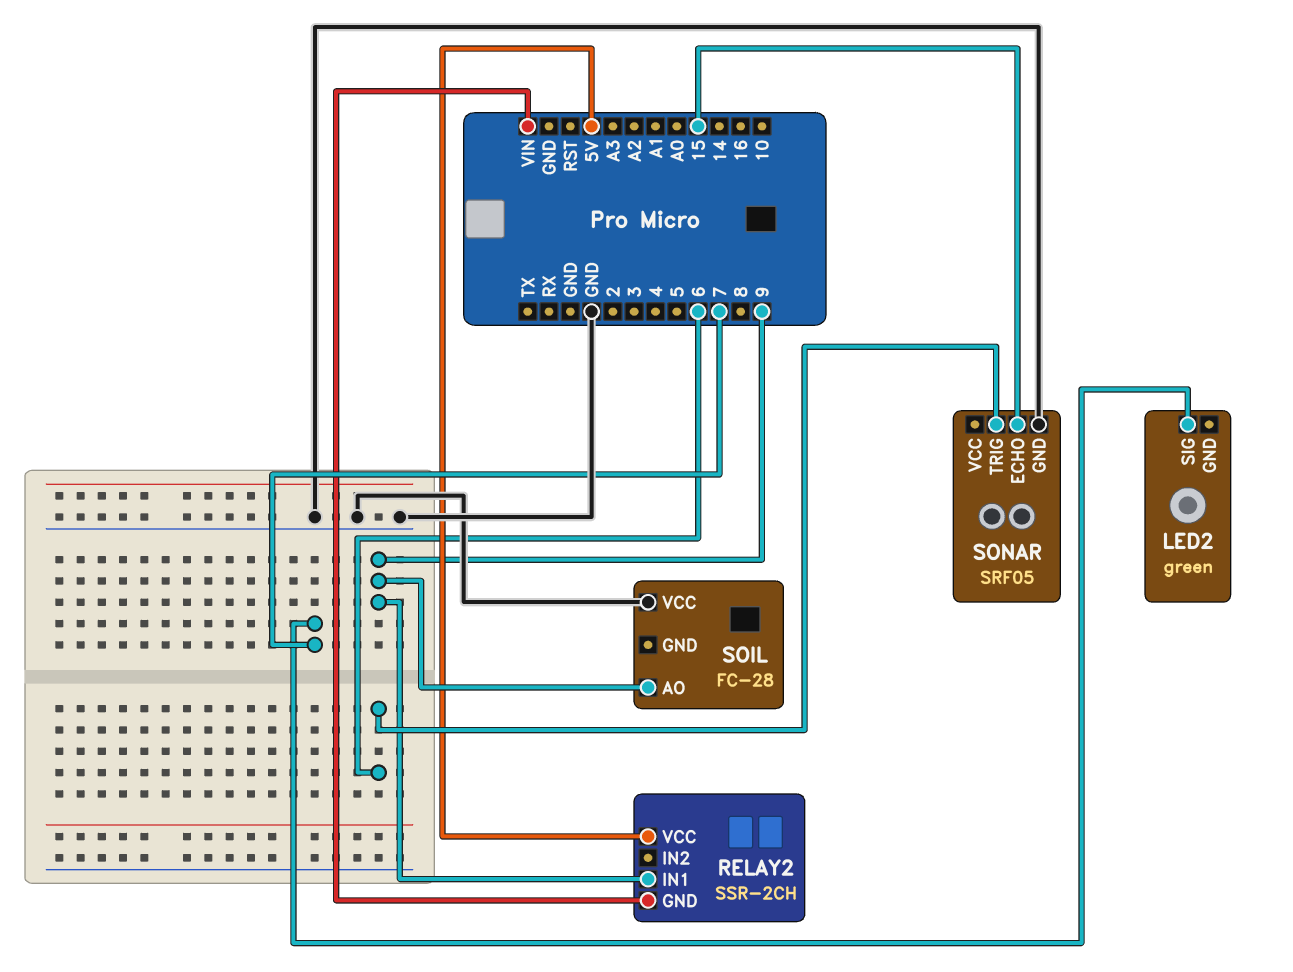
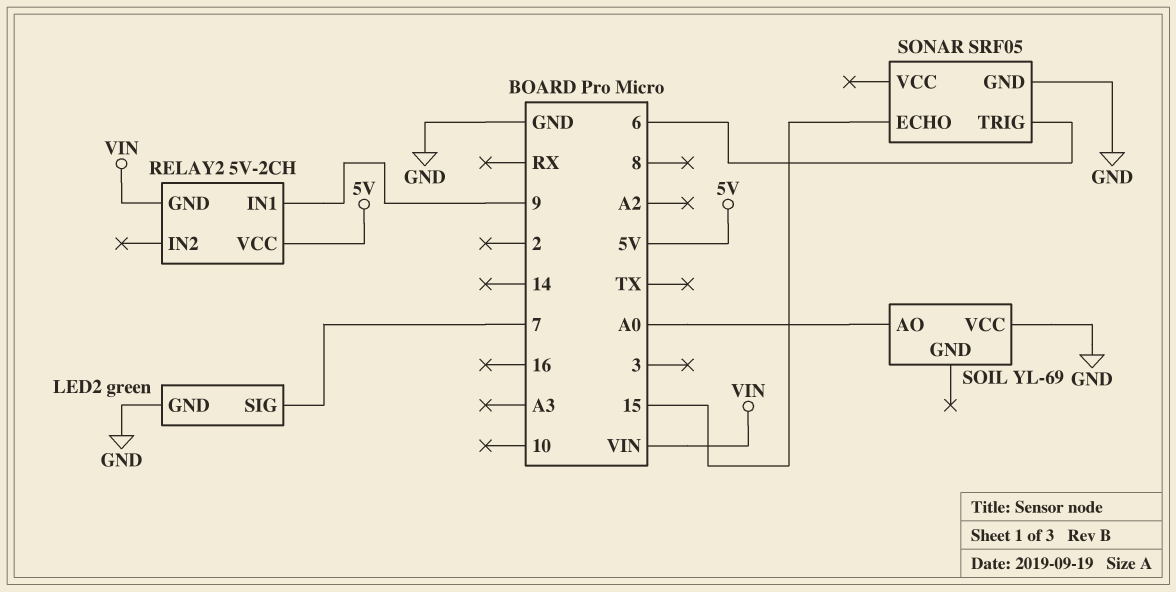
LED2 pin GND: none -> GND
RELAY2: SSR-2CH -> 5V-2CH
SOIL: FC-28 -> YL-69
SOIL pin AO: 9 -> A0

